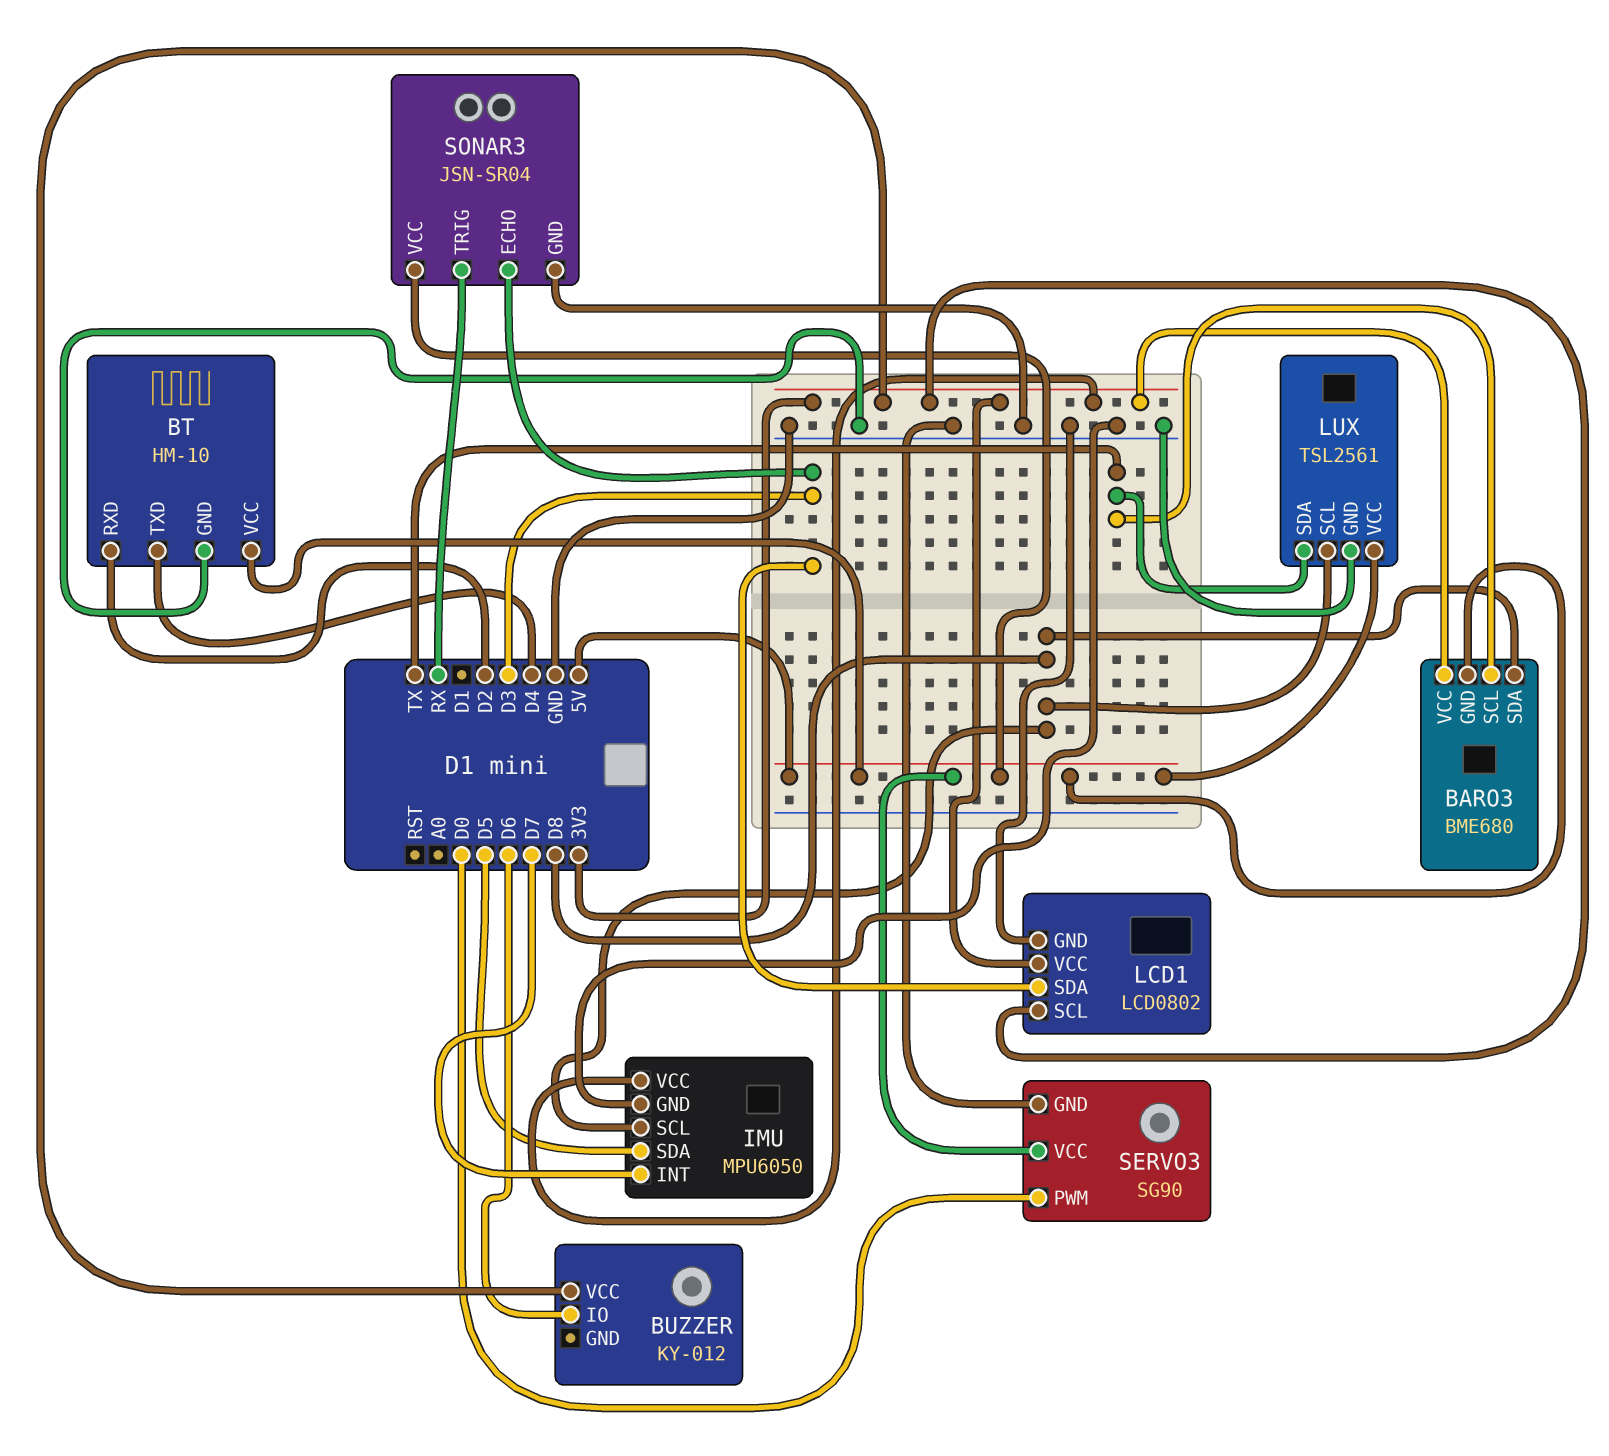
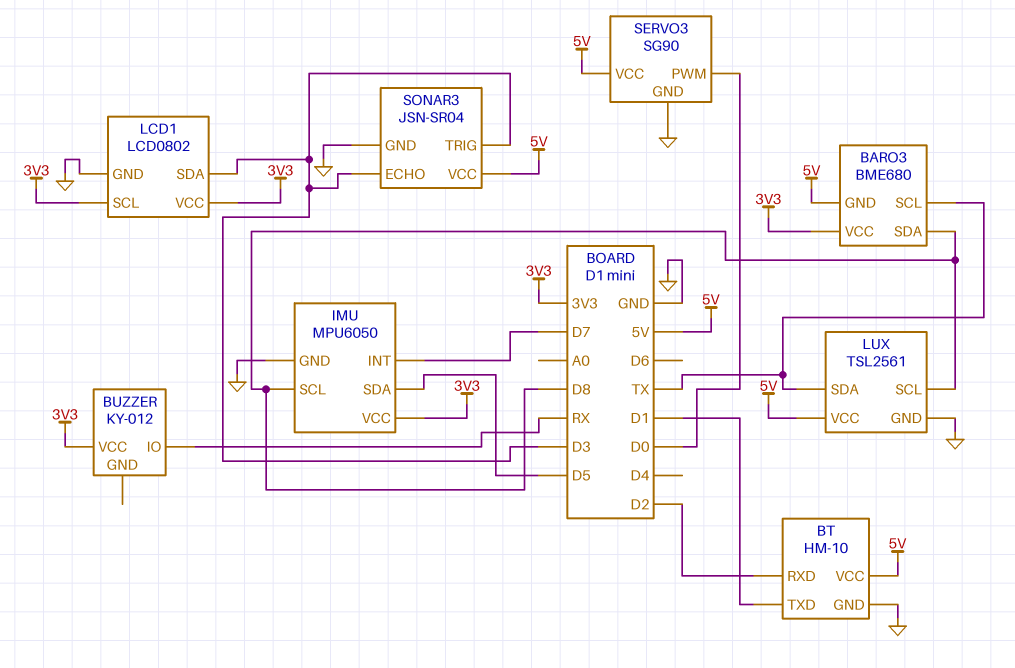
BT pin TXD: D4 -> D1
BUZZER pin IO: D6 -> RX
SONAR3 pin TRIG: RX -> D3

